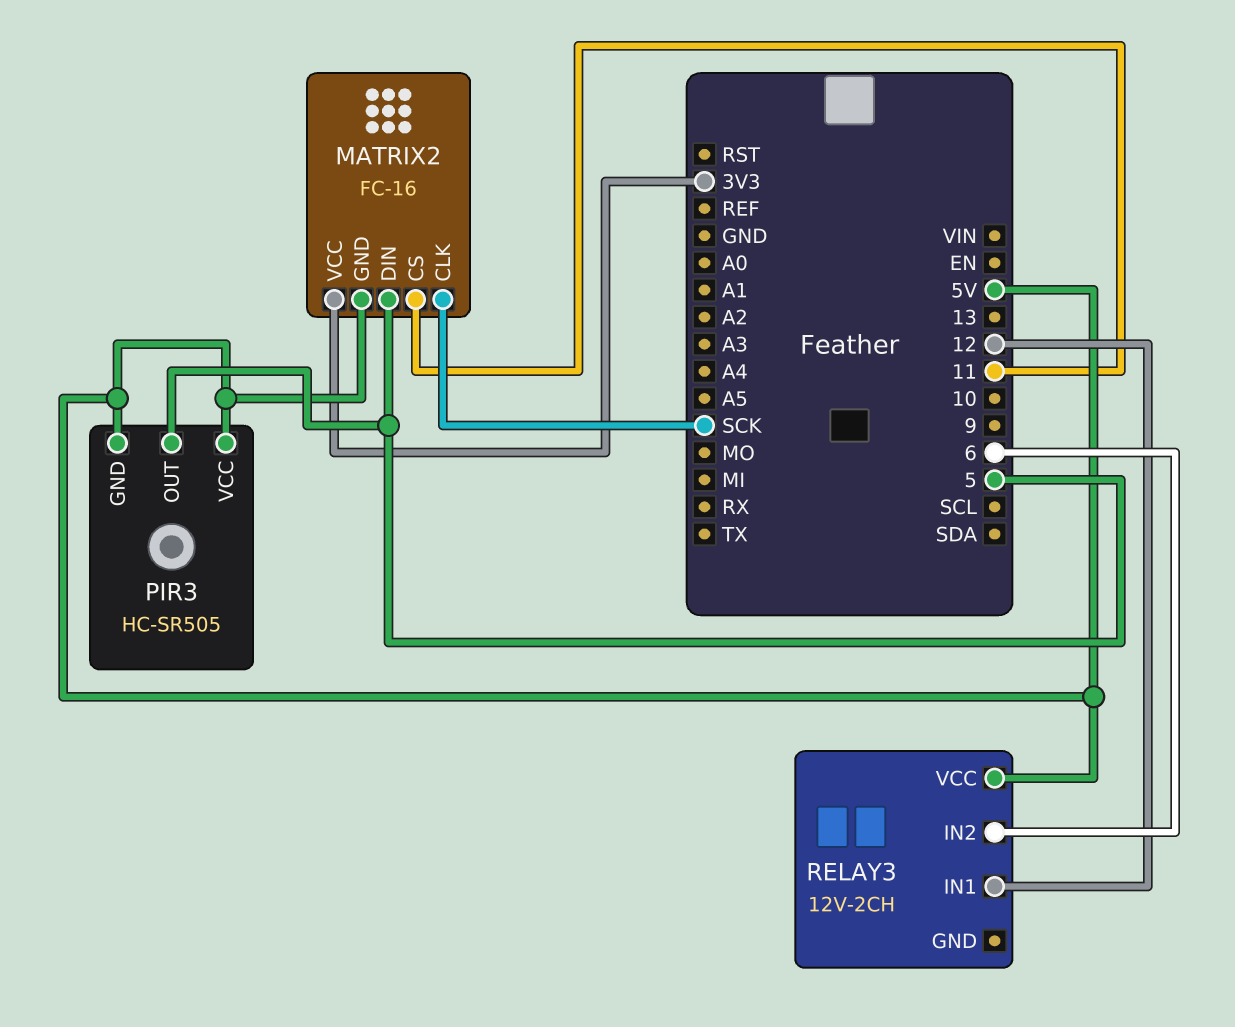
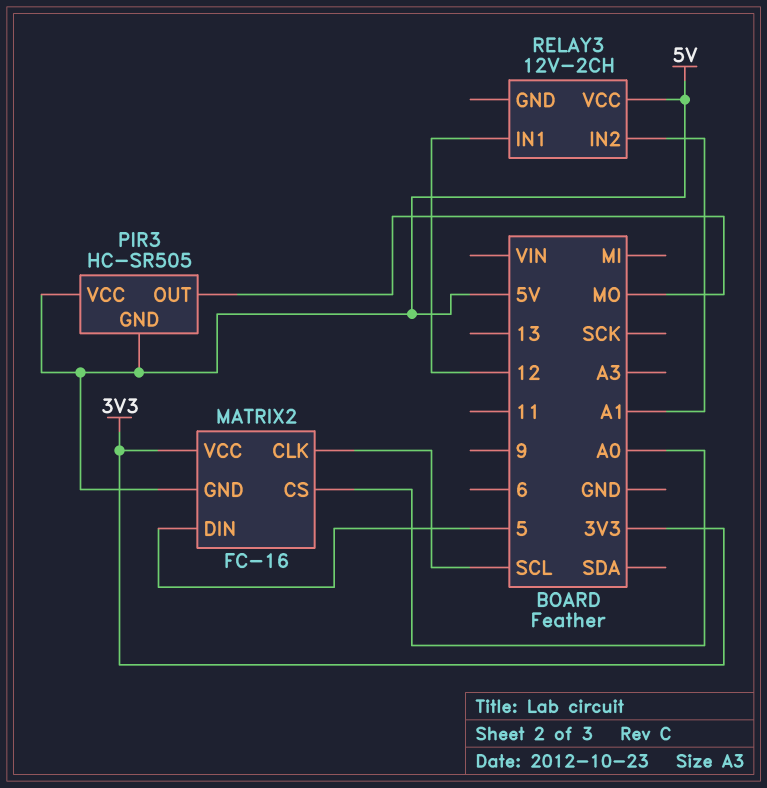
MATRIX2 pin CLK: SCK -> SCL
MATRIX2 pin CS: 11 -> A0
PIR3 pin OUT: 5 -> MO
RELAY3 pin IN2: 6 -> A1

